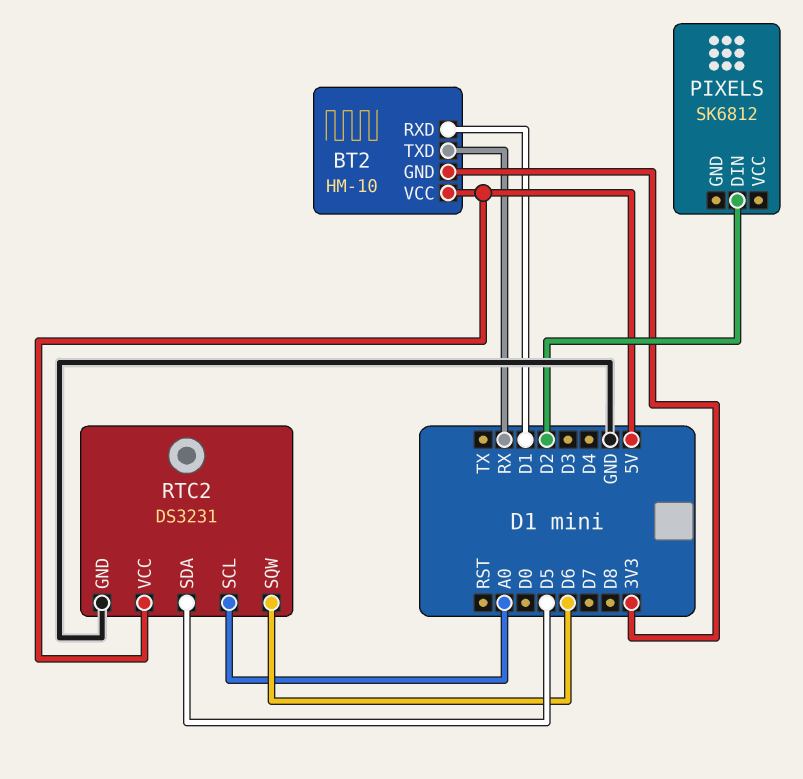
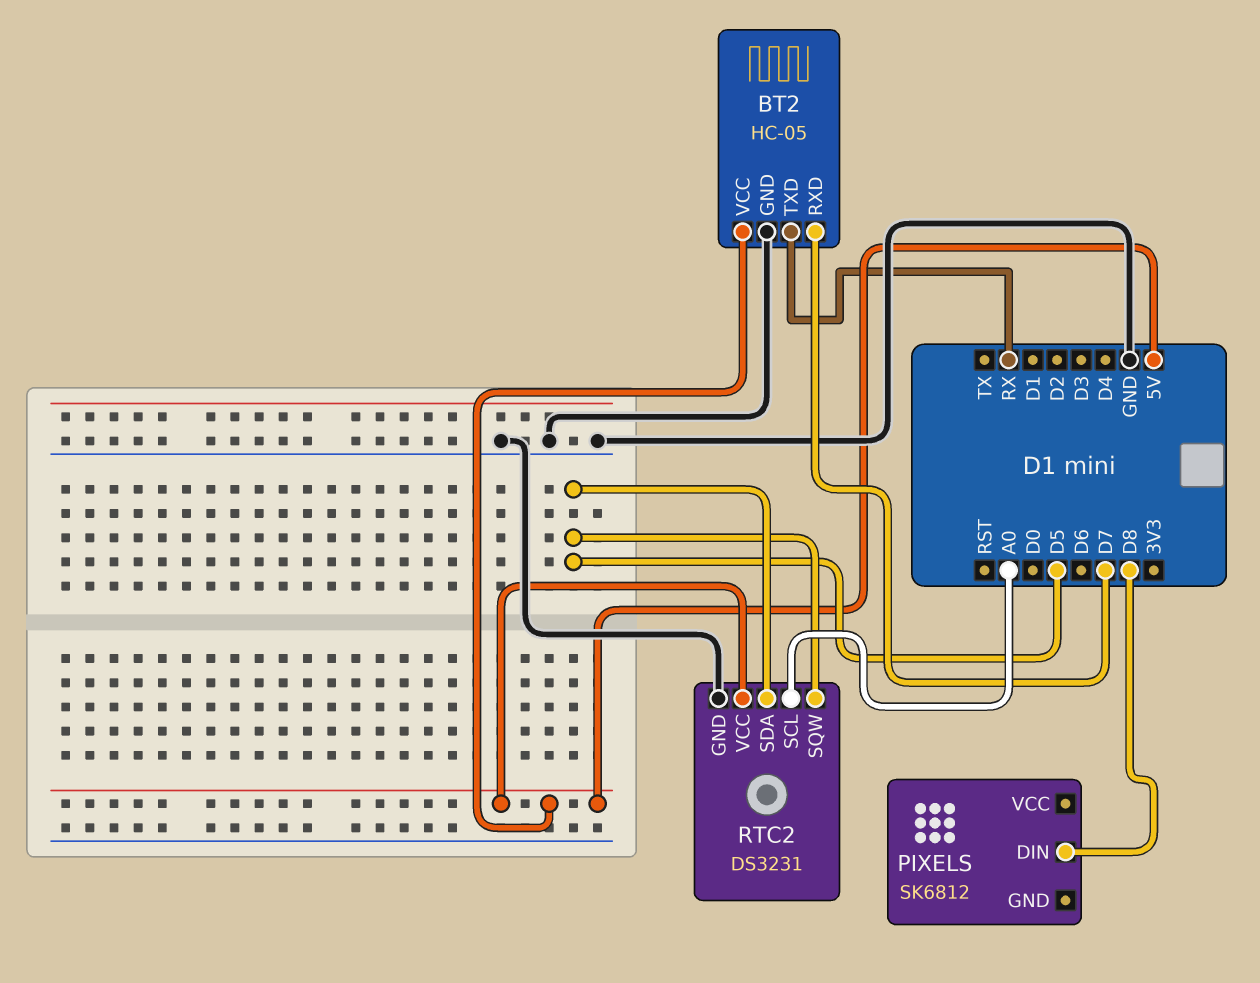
BT2: HM-10 -> HC-05
BT2 pin GND: 3V3 -> GND
BT2 pin RXD: D1 -> D7
PIXELS pin DIN: D2 -> D8
RTC2 pin SQW: D6 -> D5

